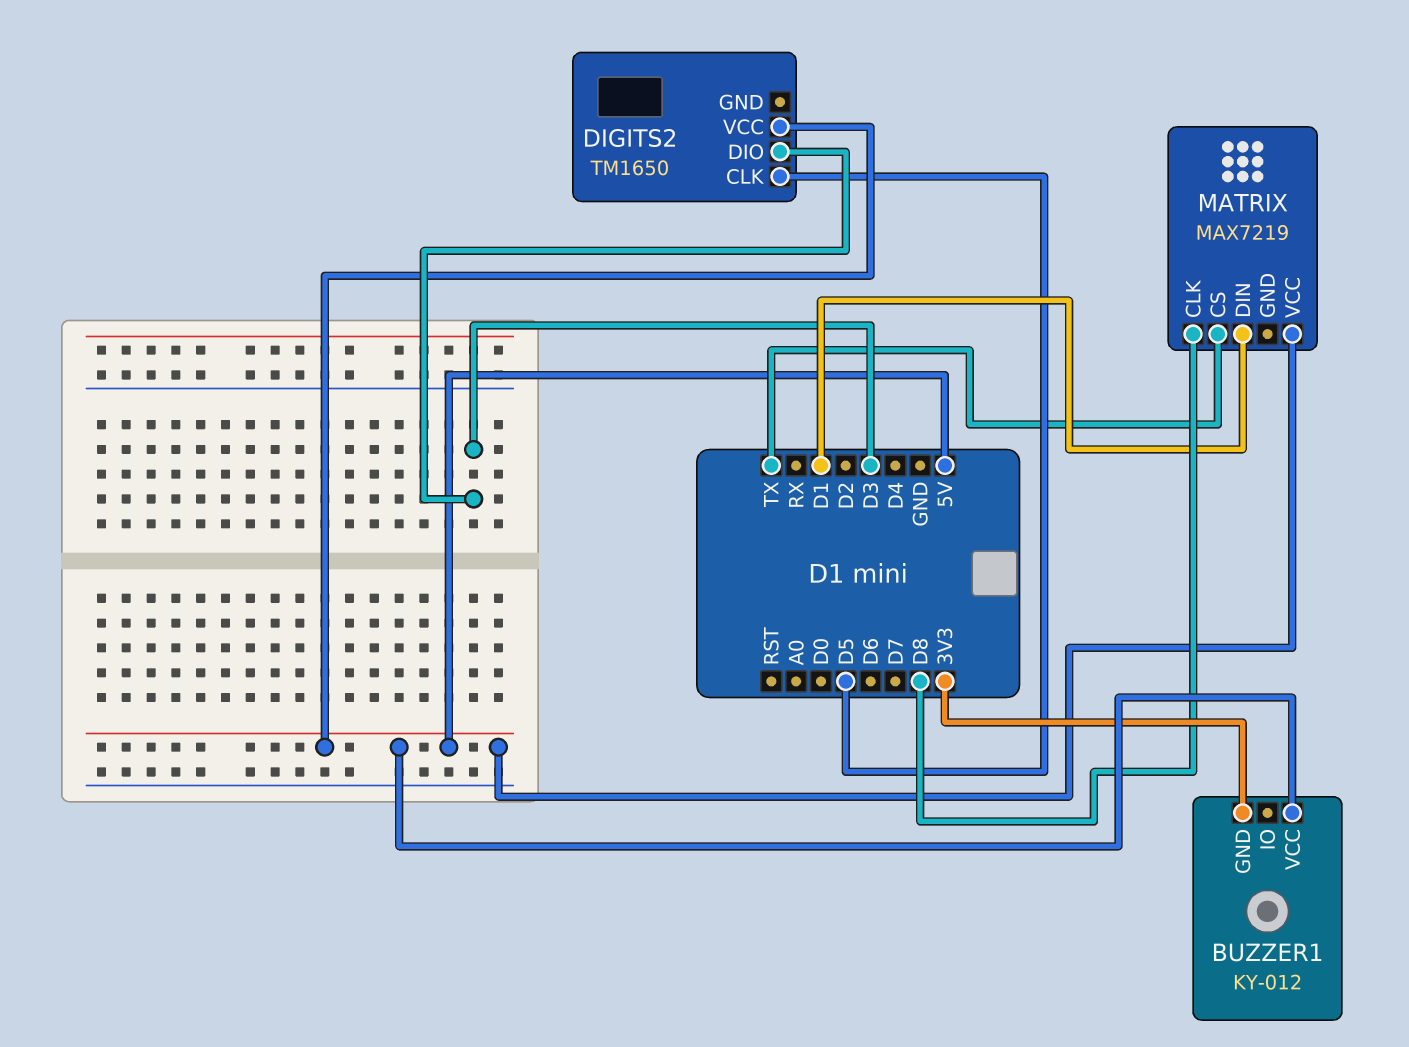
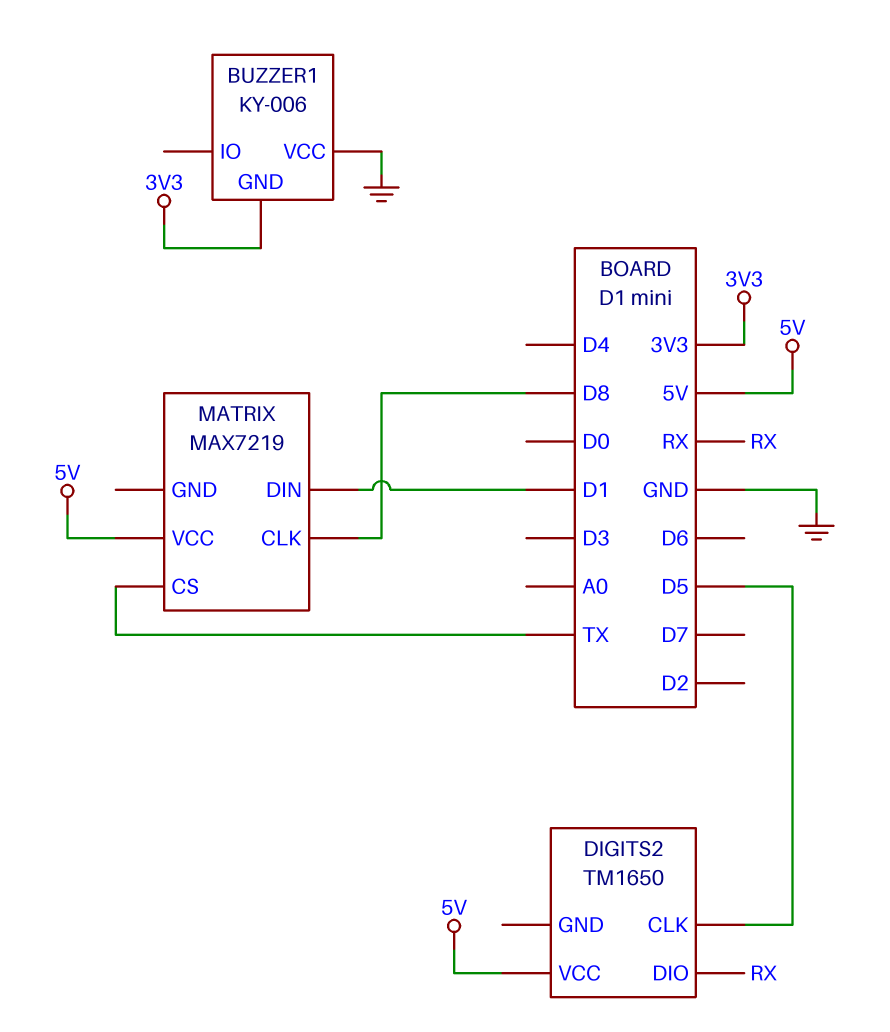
BUZZER1: KY-012 -> KY-006
BUZZER1 pin VCC: 5V -> GND
DIGITS2 pin DIO: D3 -> RX

